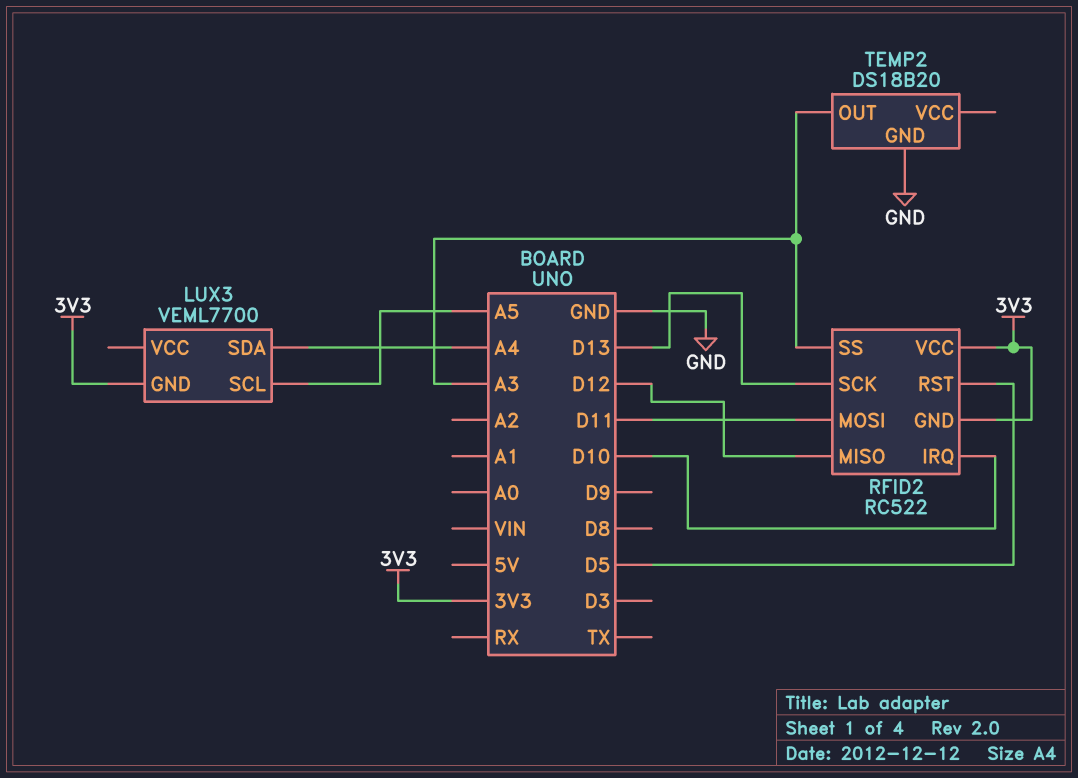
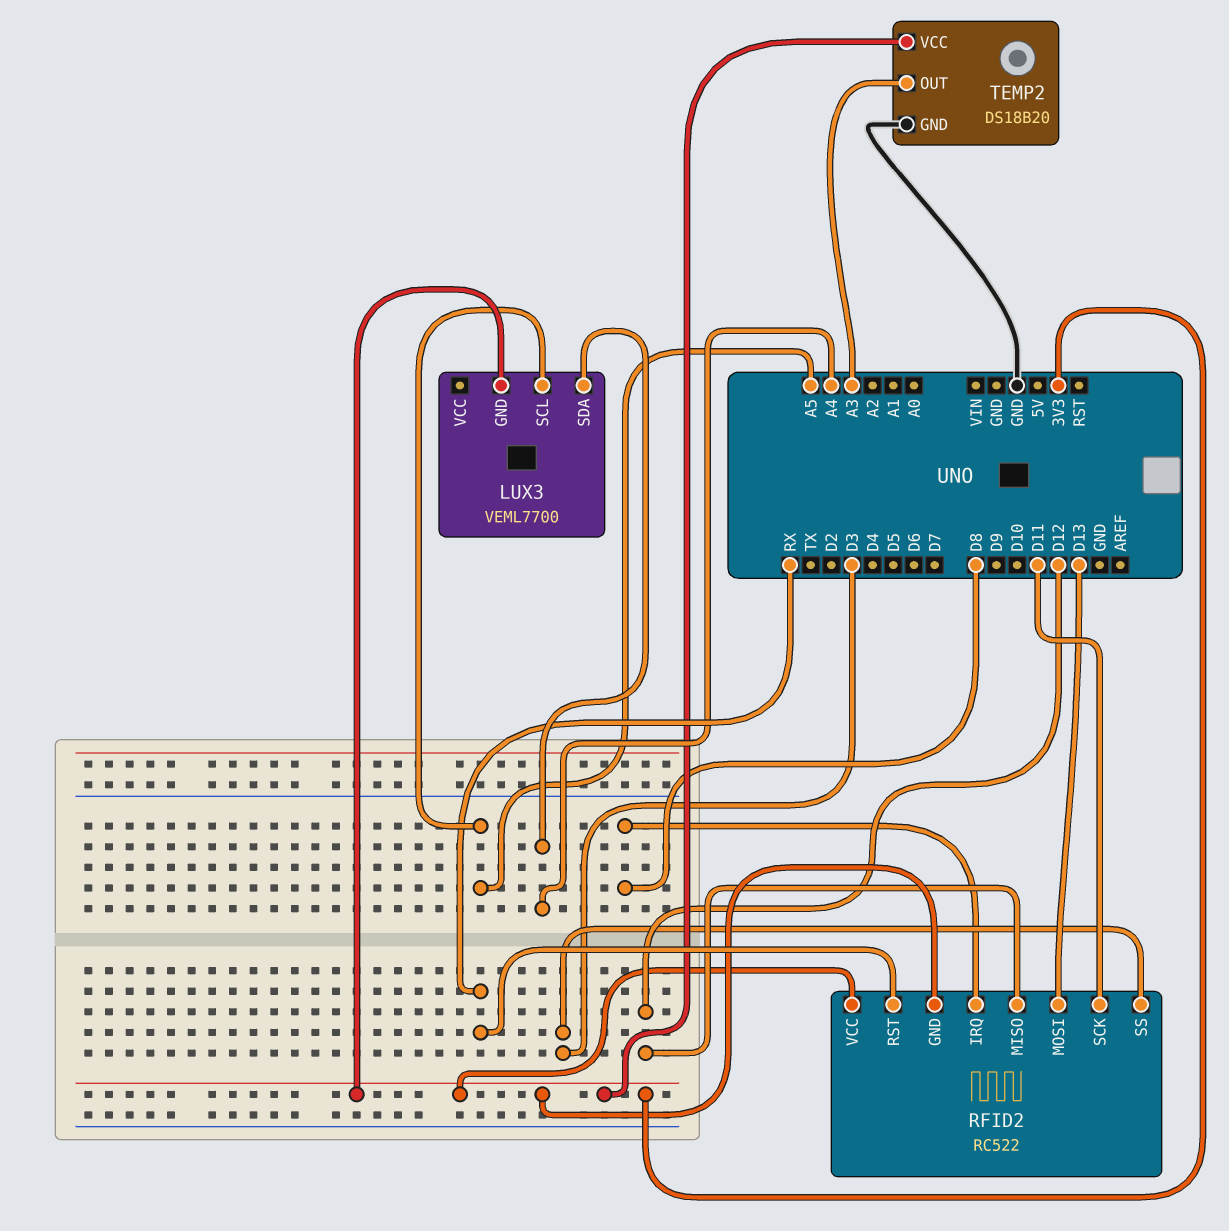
RFID2 pin IRQ: D10 -> D8
RFID2 pin MOSI: D11 -> D13
RFID2 pin RST: D5 -> RX
RFID2 pin SCK: D13 -> D11
RFID2 pin SS: A3 -> D3
TEMP2 pin VCC: none -> 3V3

